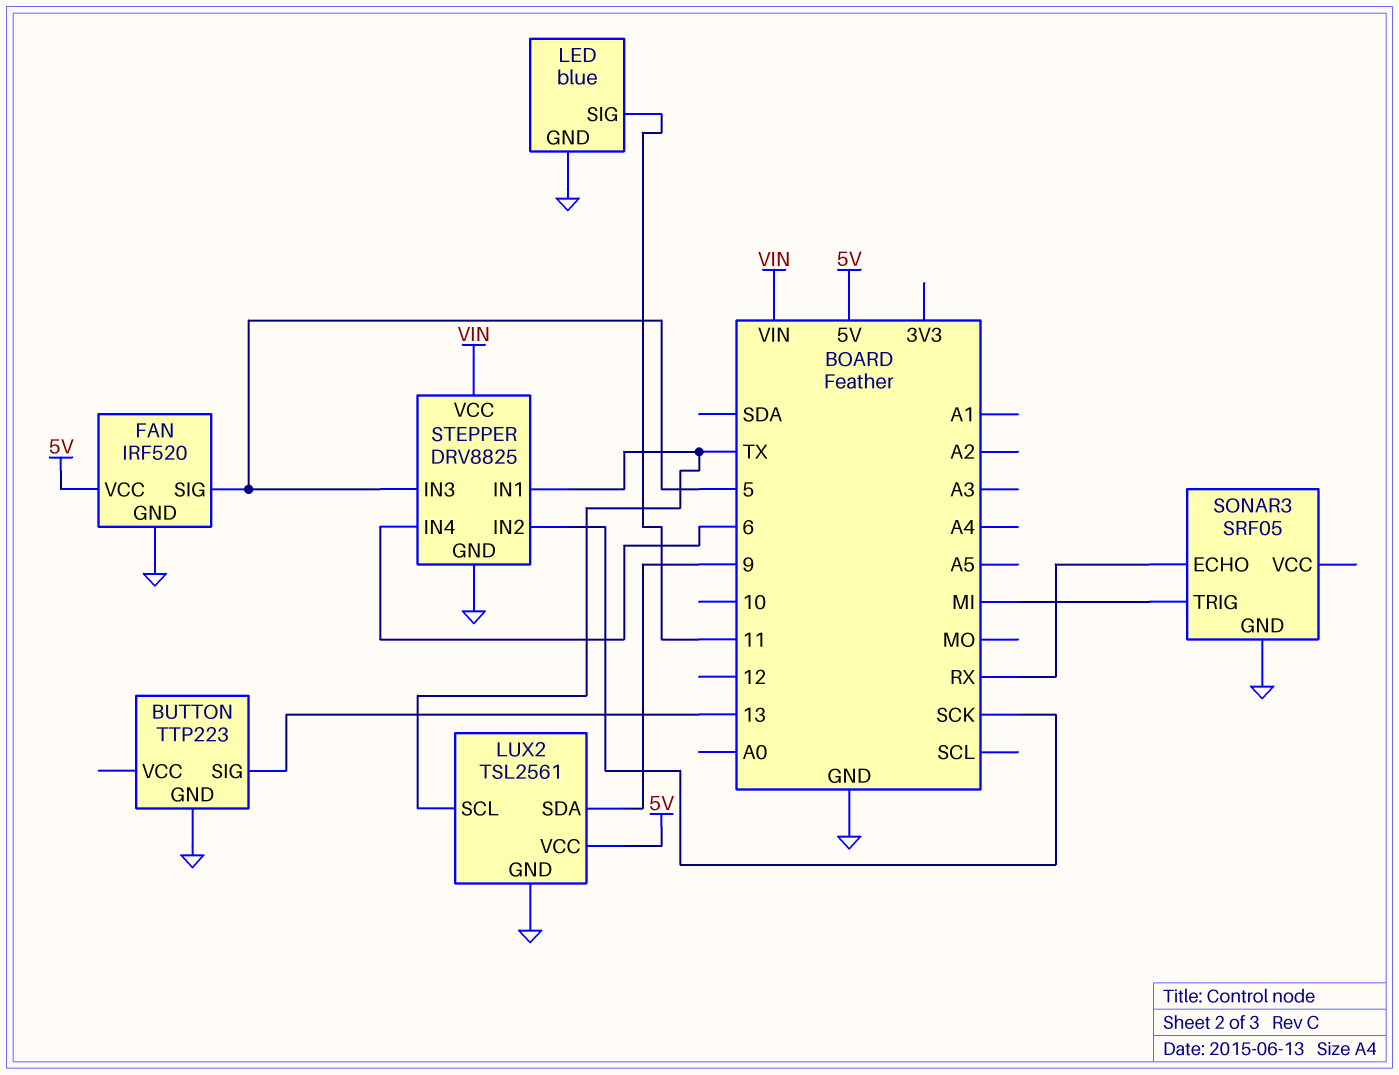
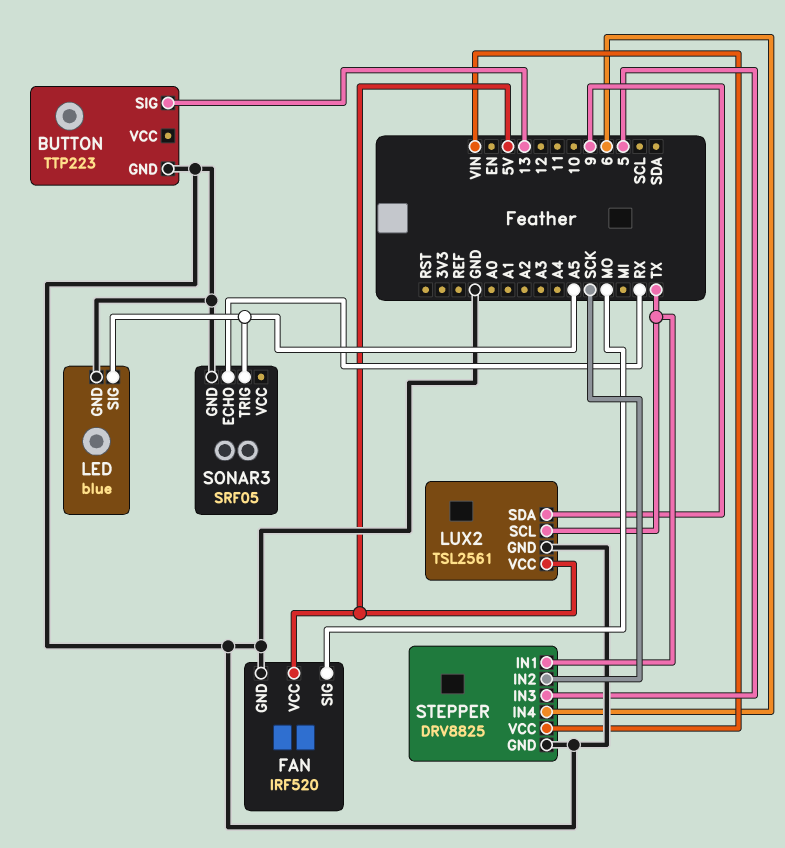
FAN pin SIG: 5 -> MO
LED pin SIG: 11 -> A5
SONAR3 pin TRIG: MI -> A5

